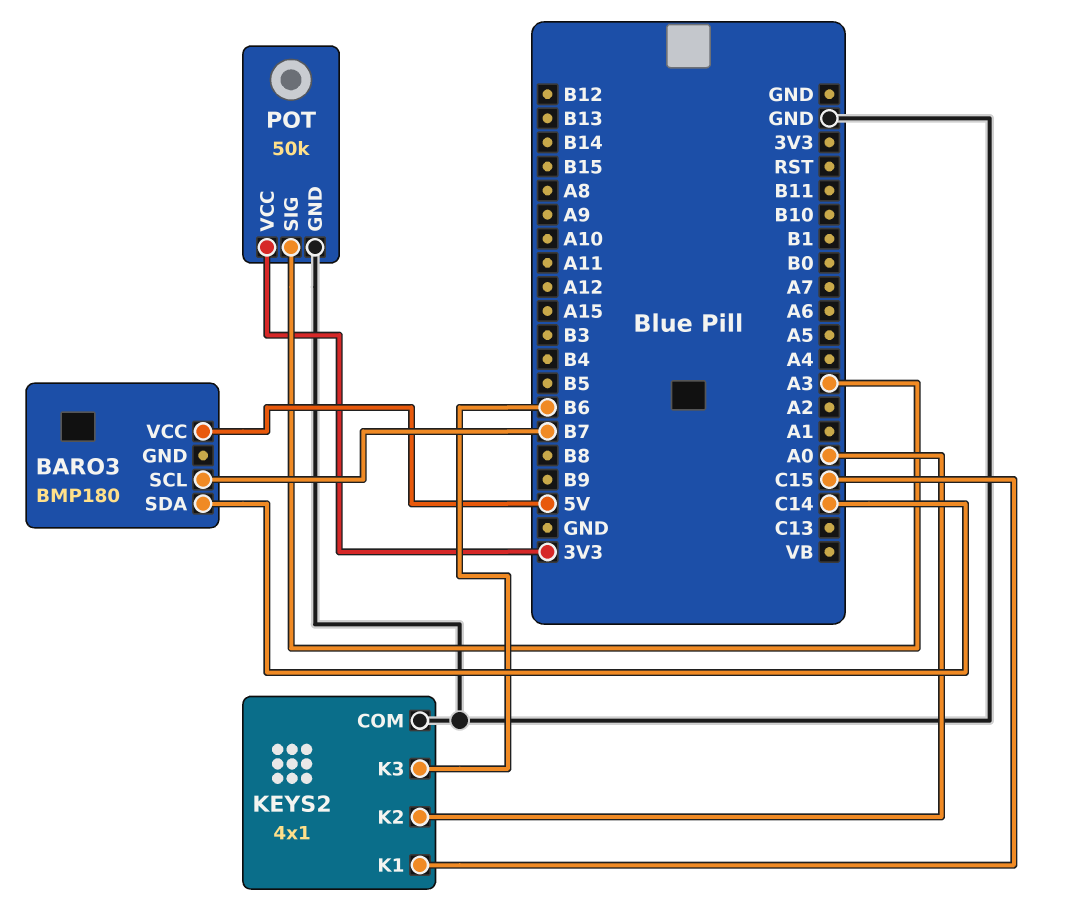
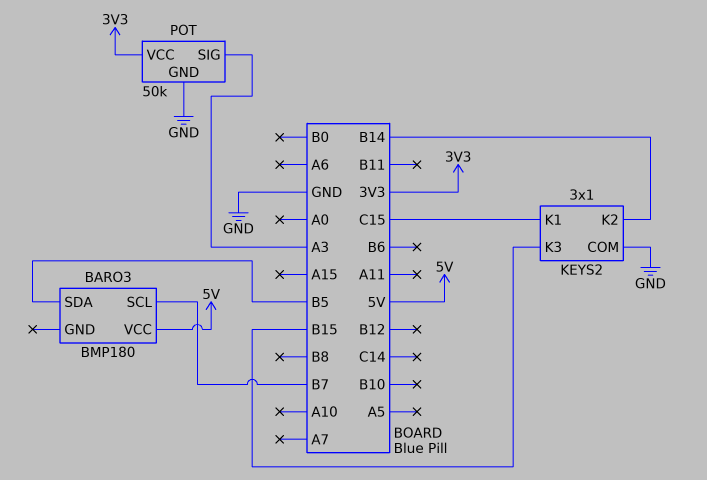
BARO3 pin SDA: C14 -> B5
KEYS2: 4x1 -> 3x1
KEYS2 pin K2: A0 -> B14
KEYS2 pin K3: B6 -> B15

